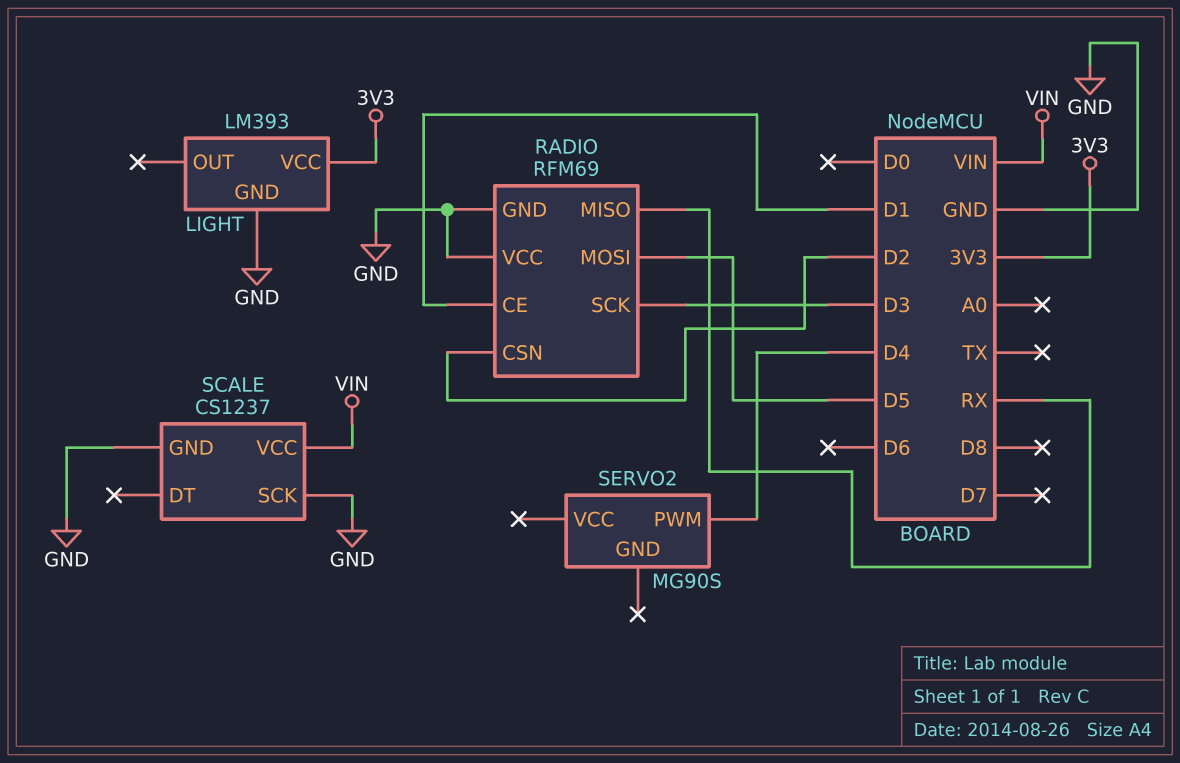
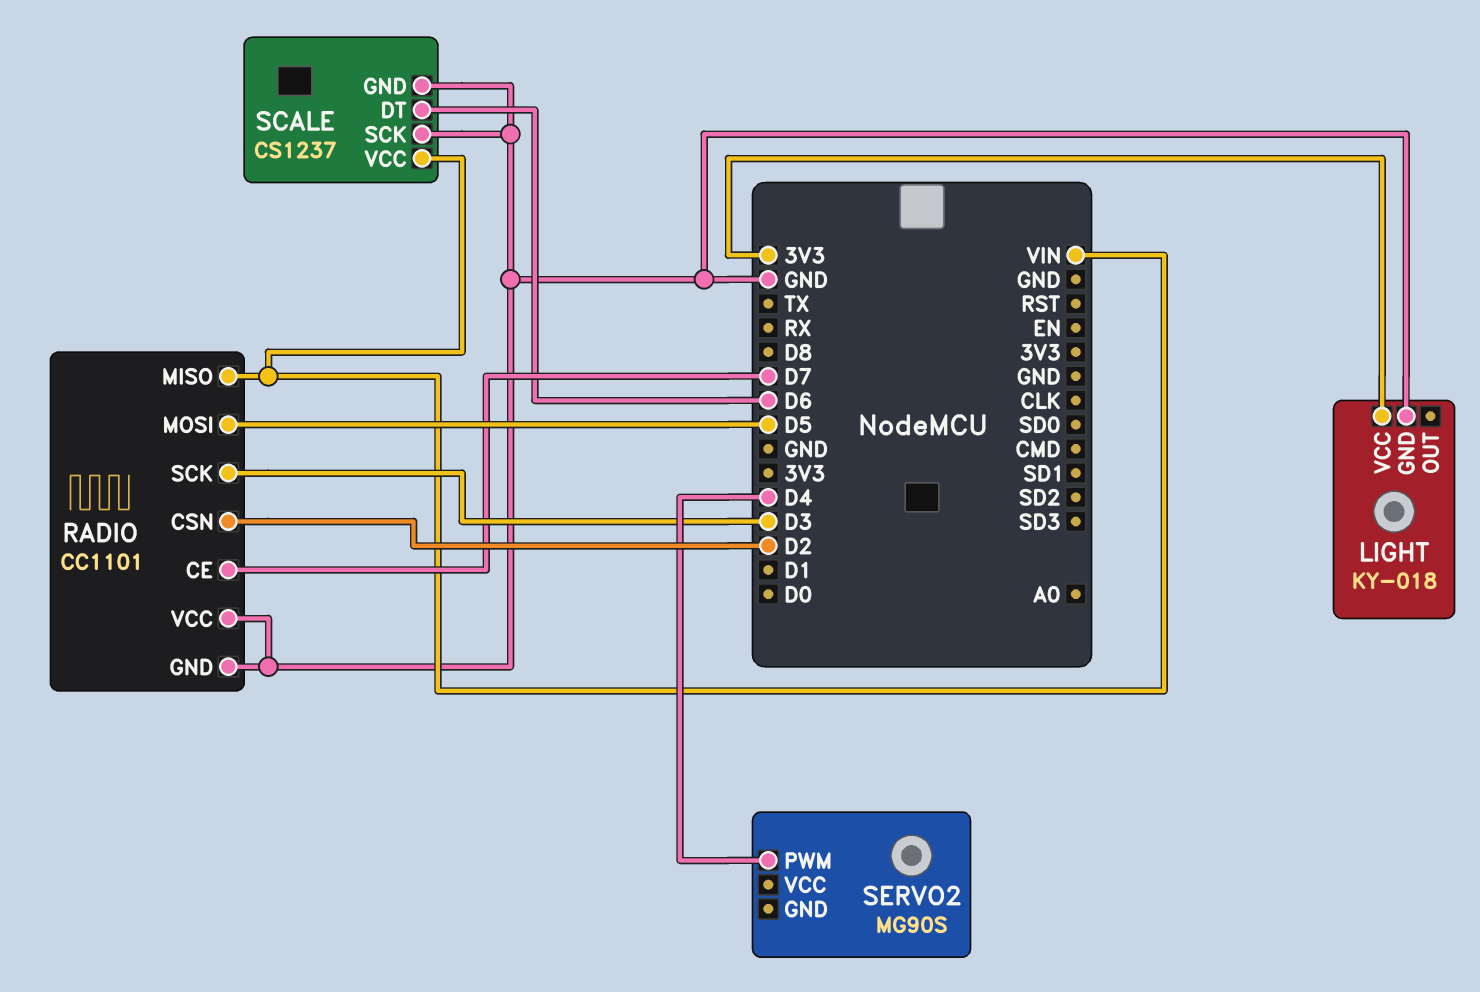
LIGHT: LM393 -> KY-018
RADIO: RFM69 -> CC1101
RADIO pin CE: D1 -> D7
RADIO pin MISO: RX -> VIN
SCALE pin DT: none -> D6

